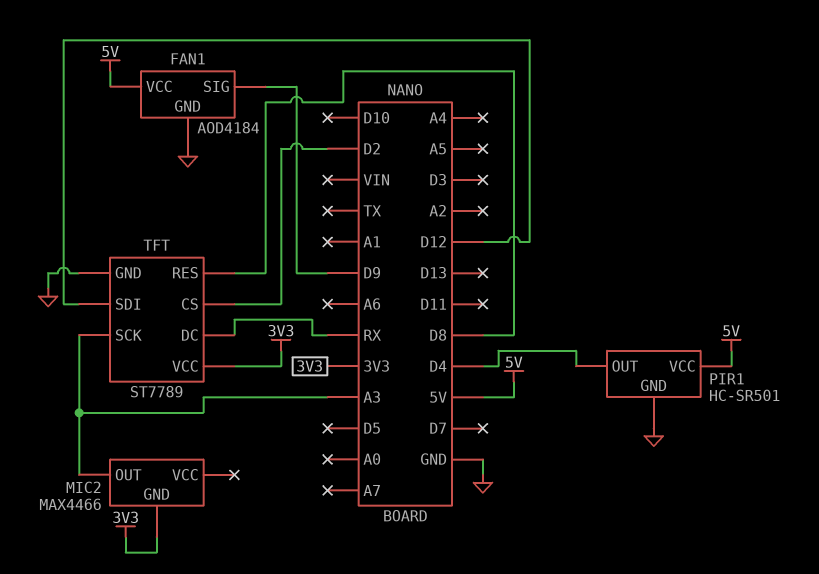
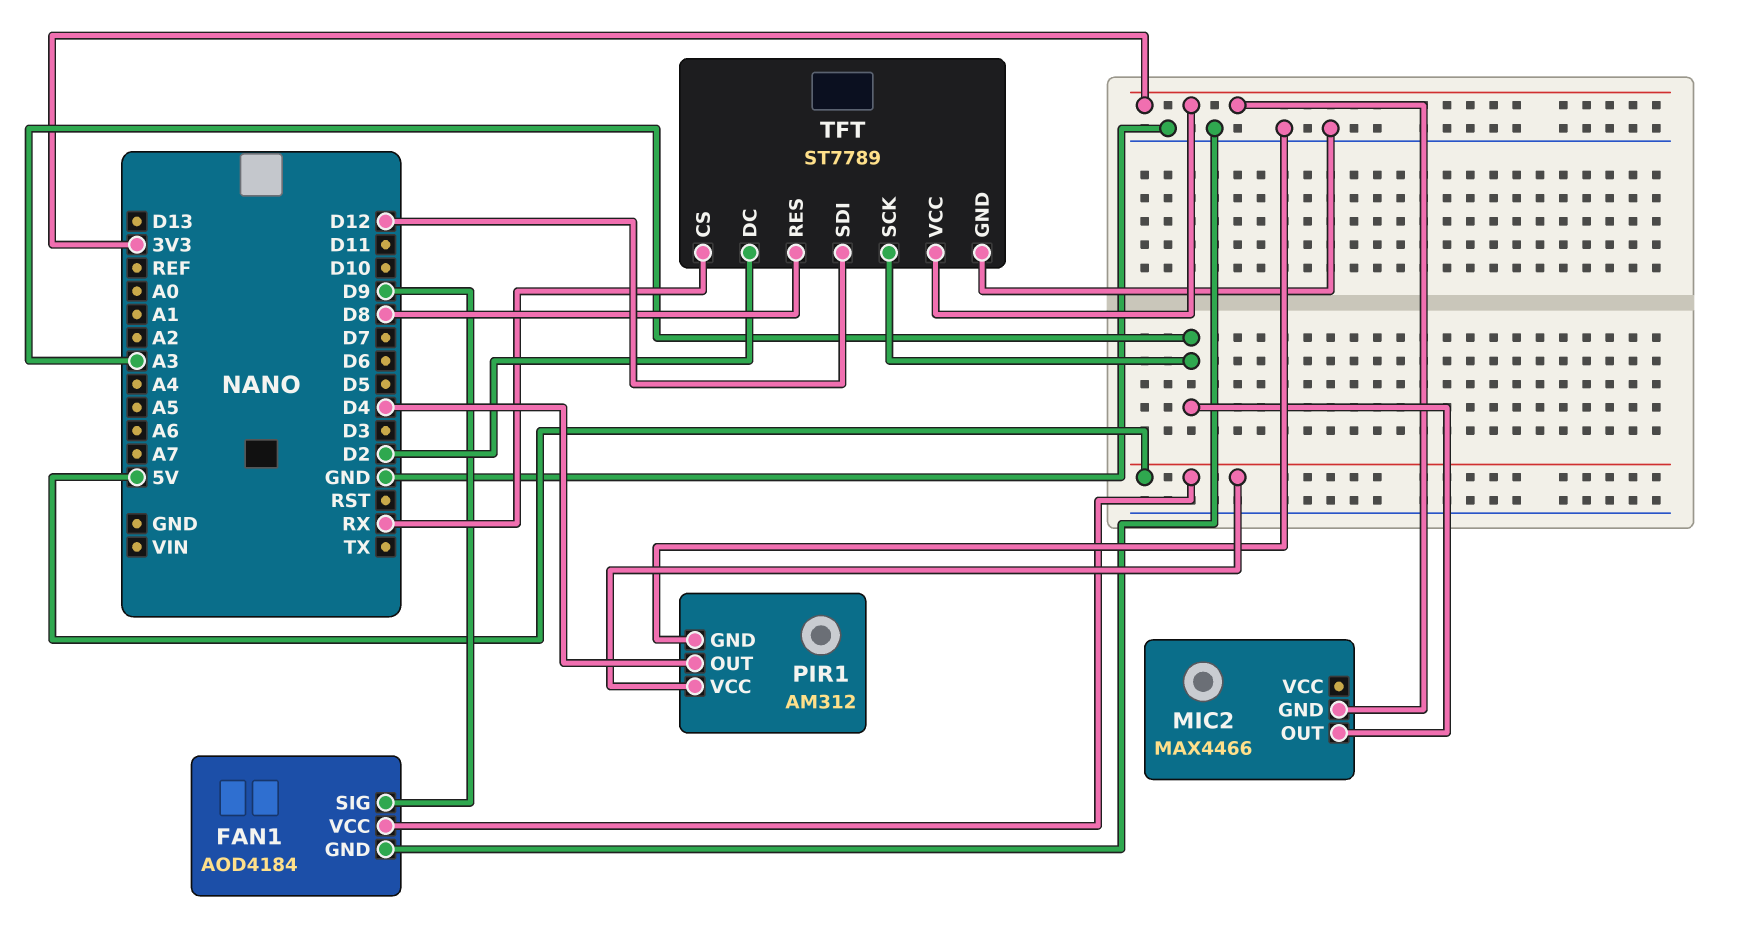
PIR1: HC-SR501 -> AM312
TFT pin CS: D2 -> RX
TFT pin DC: RX -> D2

